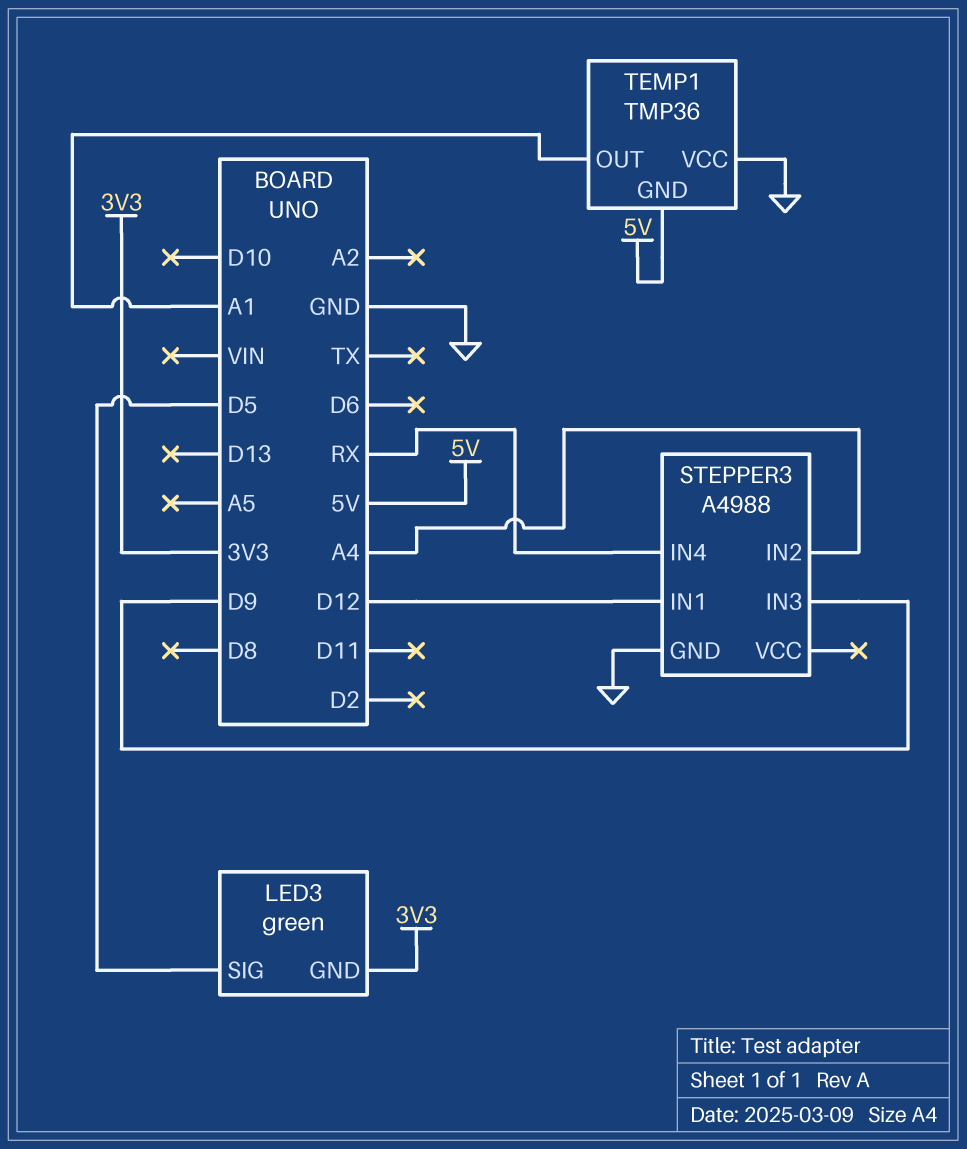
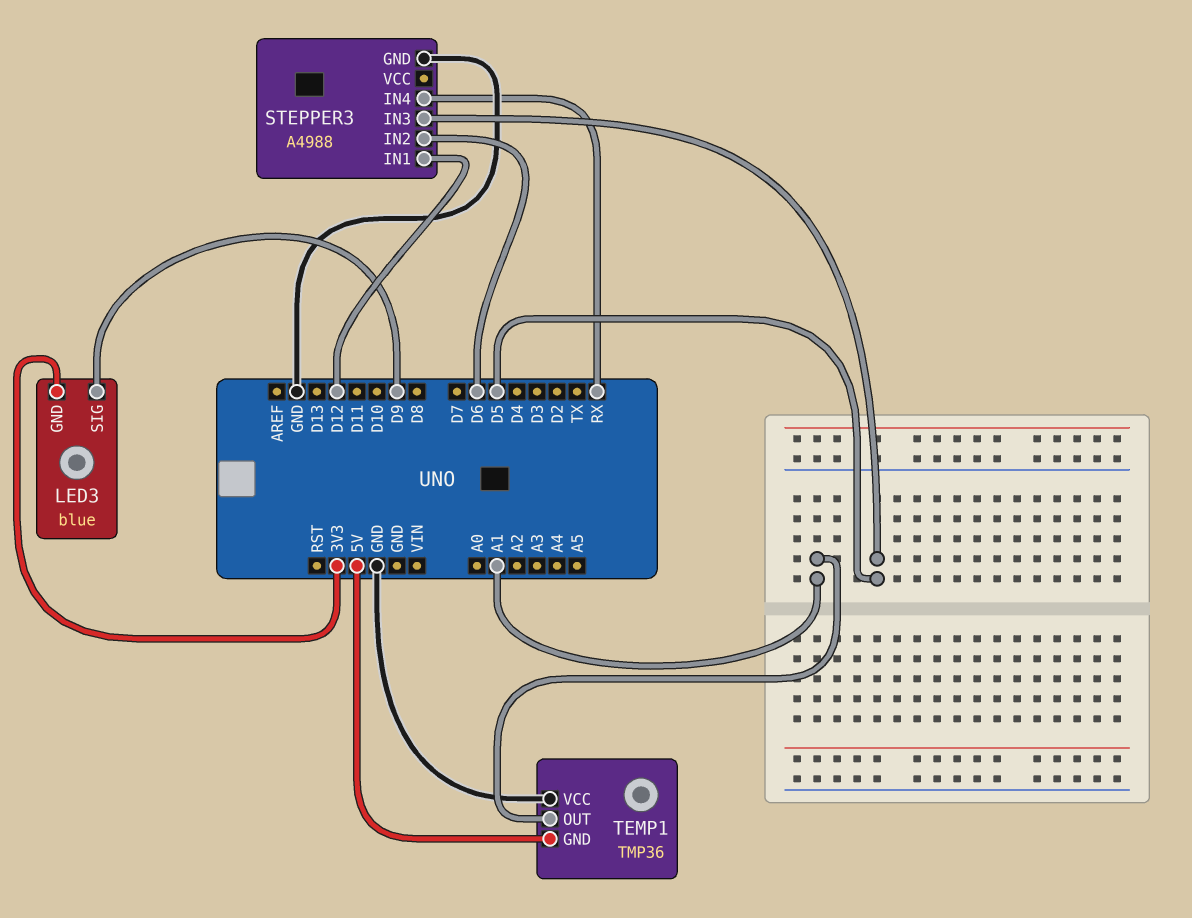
LED3: green -> blue
LED3 pin SIG: D5 -> D9
STEPPER3 pin IN2: A4 -> D6
STEPPER3 pin IN3: D9 -> D5

